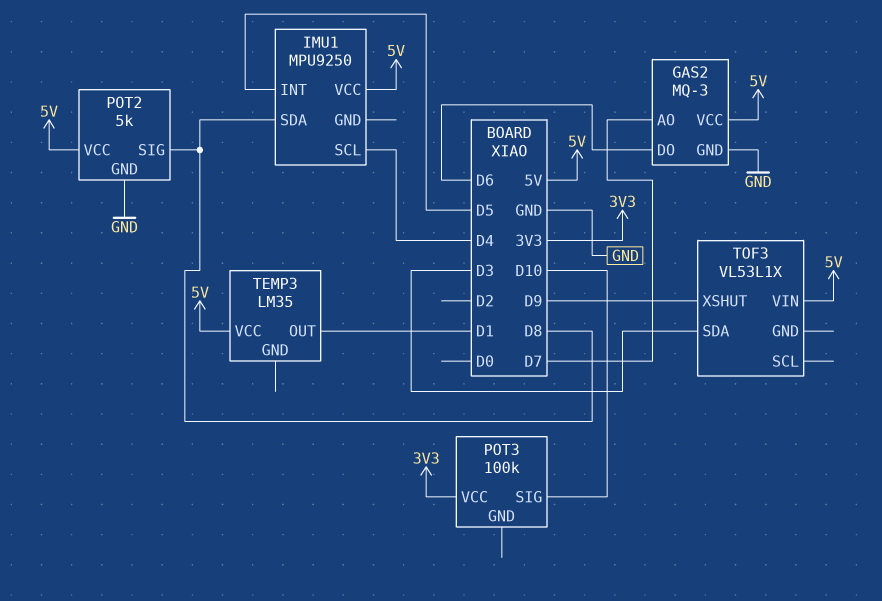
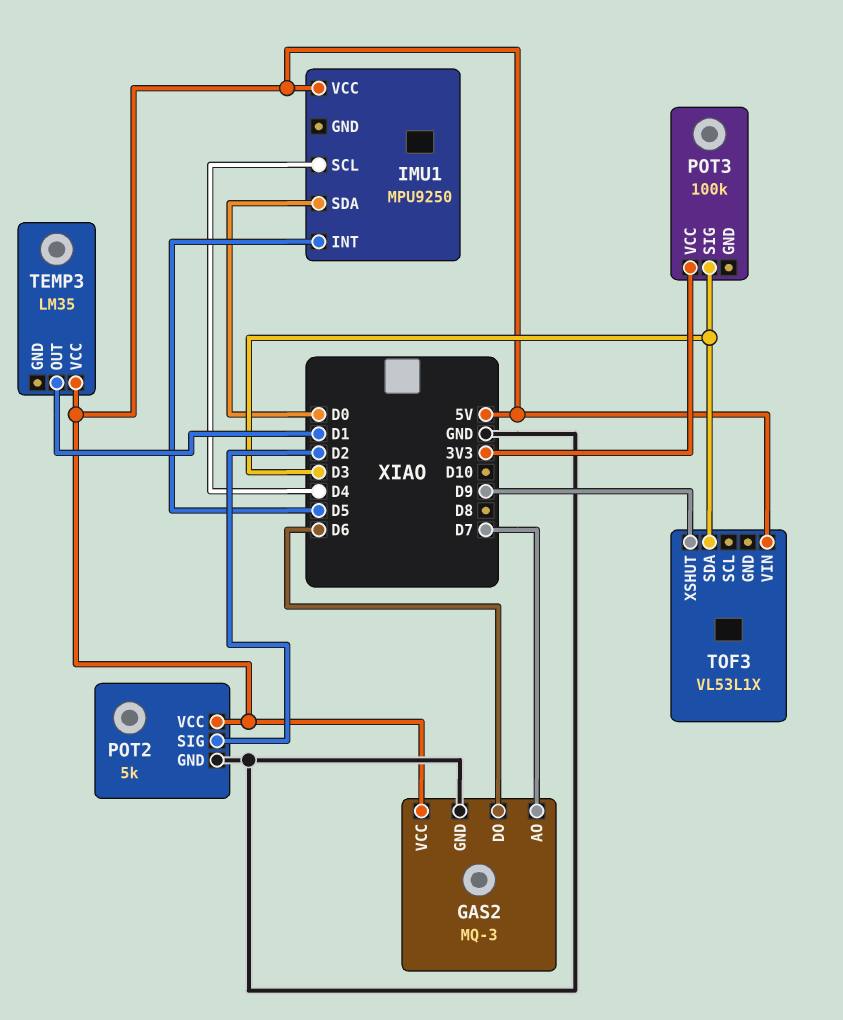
IMU1 pin SDA: D8 -> D0
POT2 pin SIG: D8 -> D2
POT3 pin SIG: D10 -> D3

